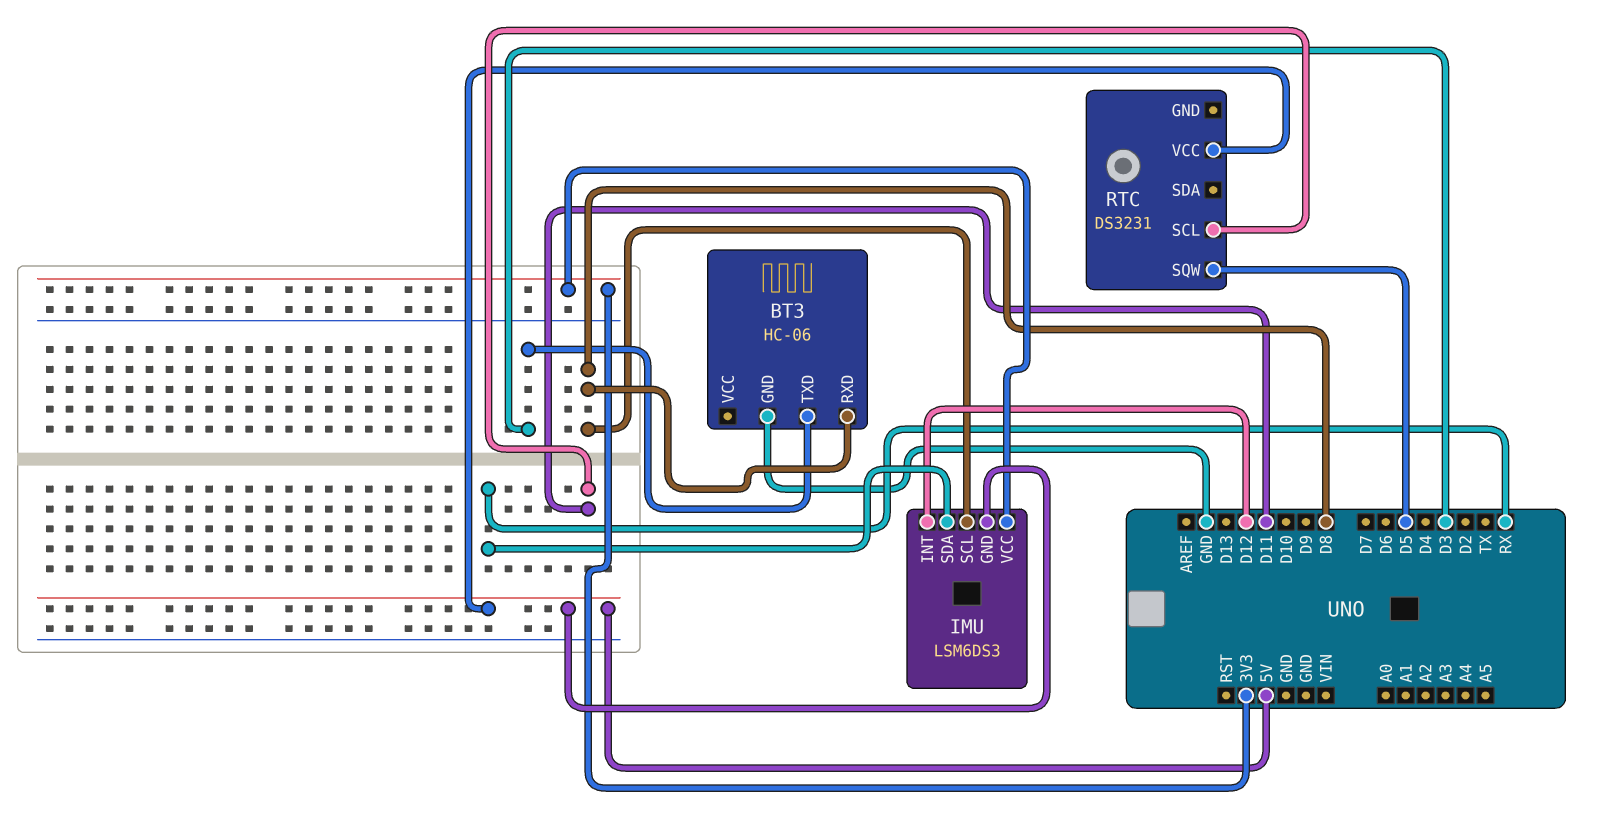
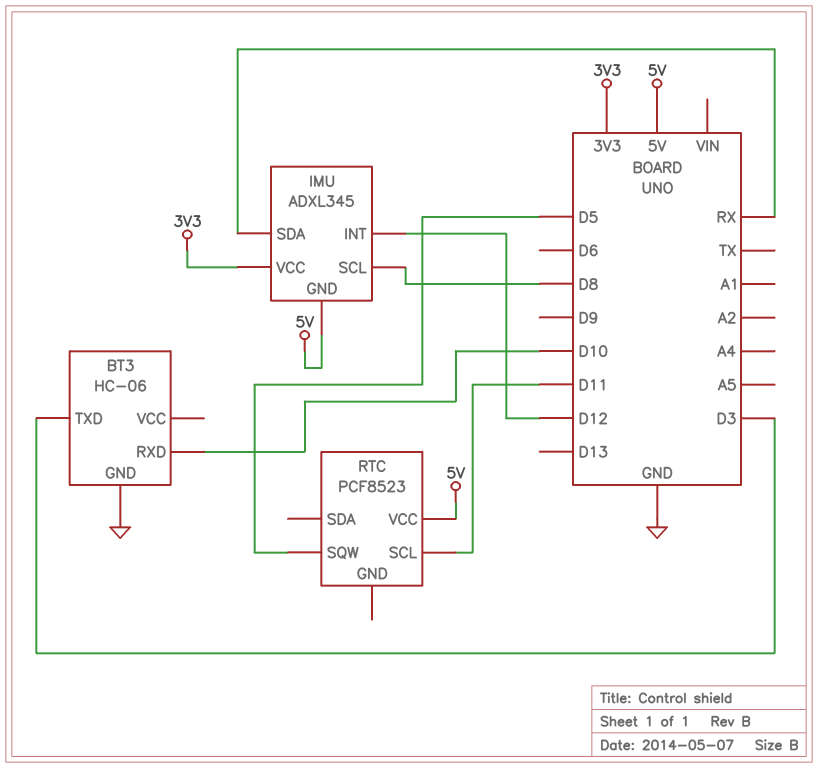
BT3 pin RXD: D8 -> D10
IMU: LSM6DS3 -> ADXL345
RTC: DS3231 -> PCF8523

